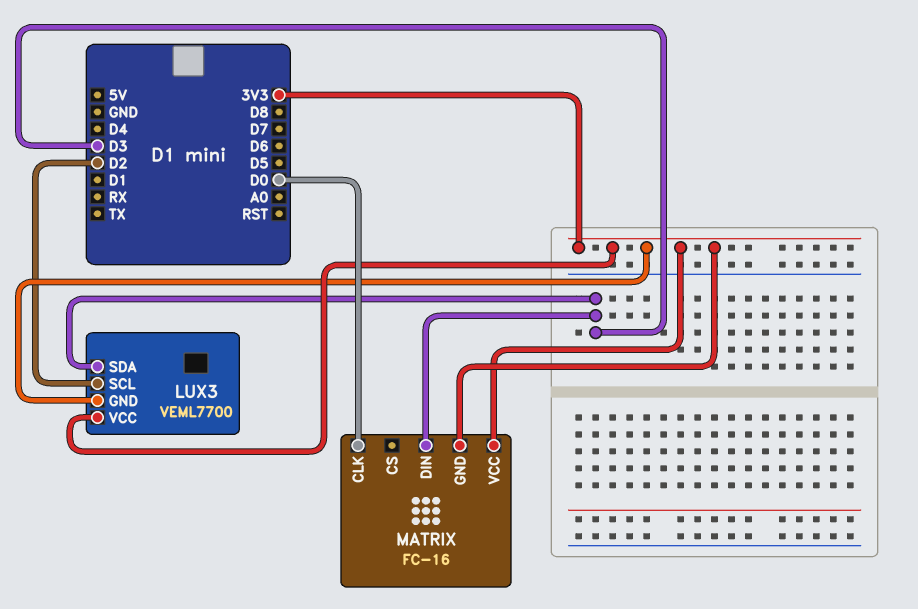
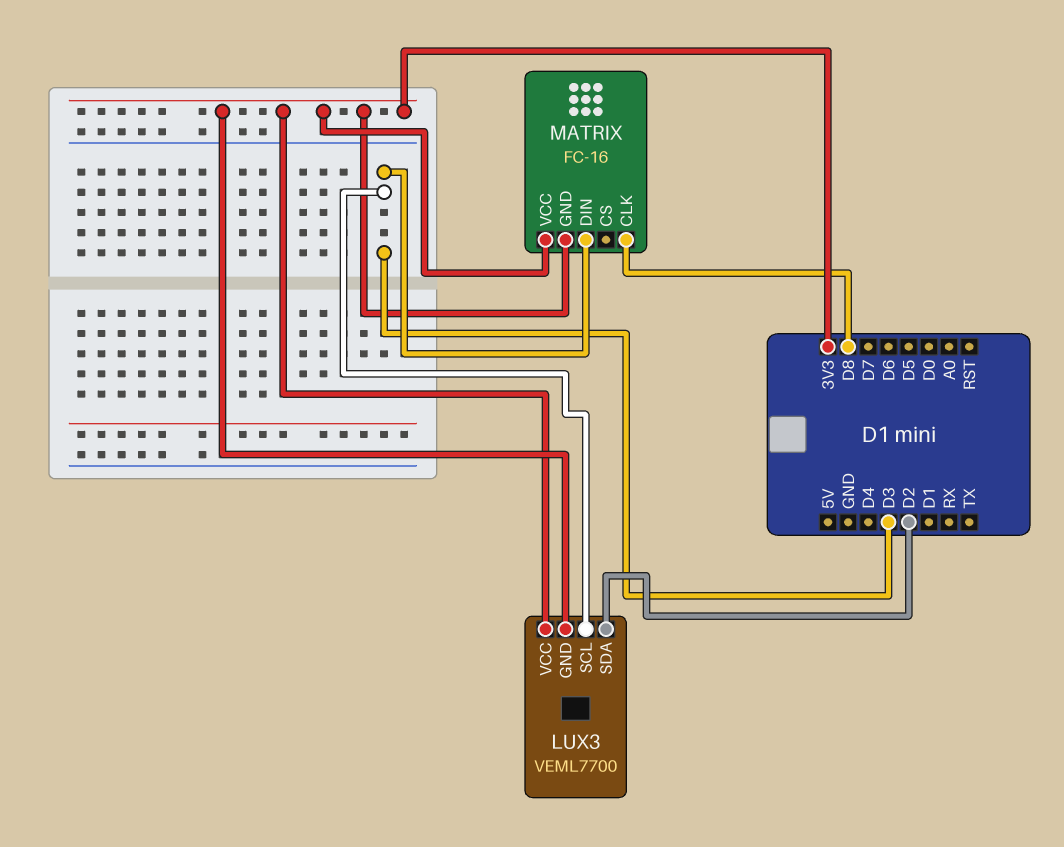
LUX3 pin SCL: D2 -> D3
LUX3 pin SDA: D3 -> D2
MATRIX pin CLK: D0 -> D8

